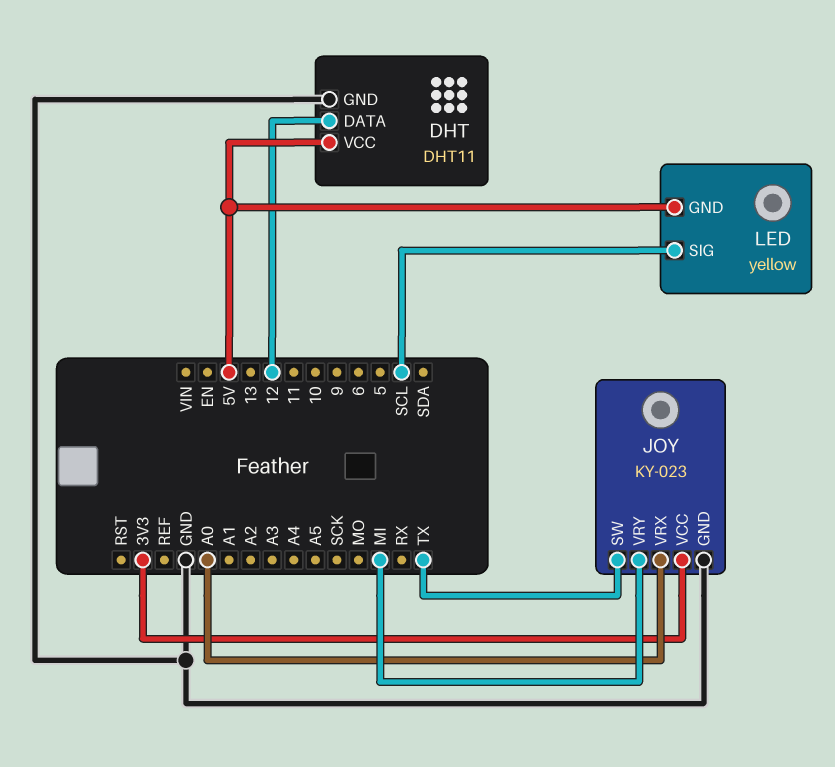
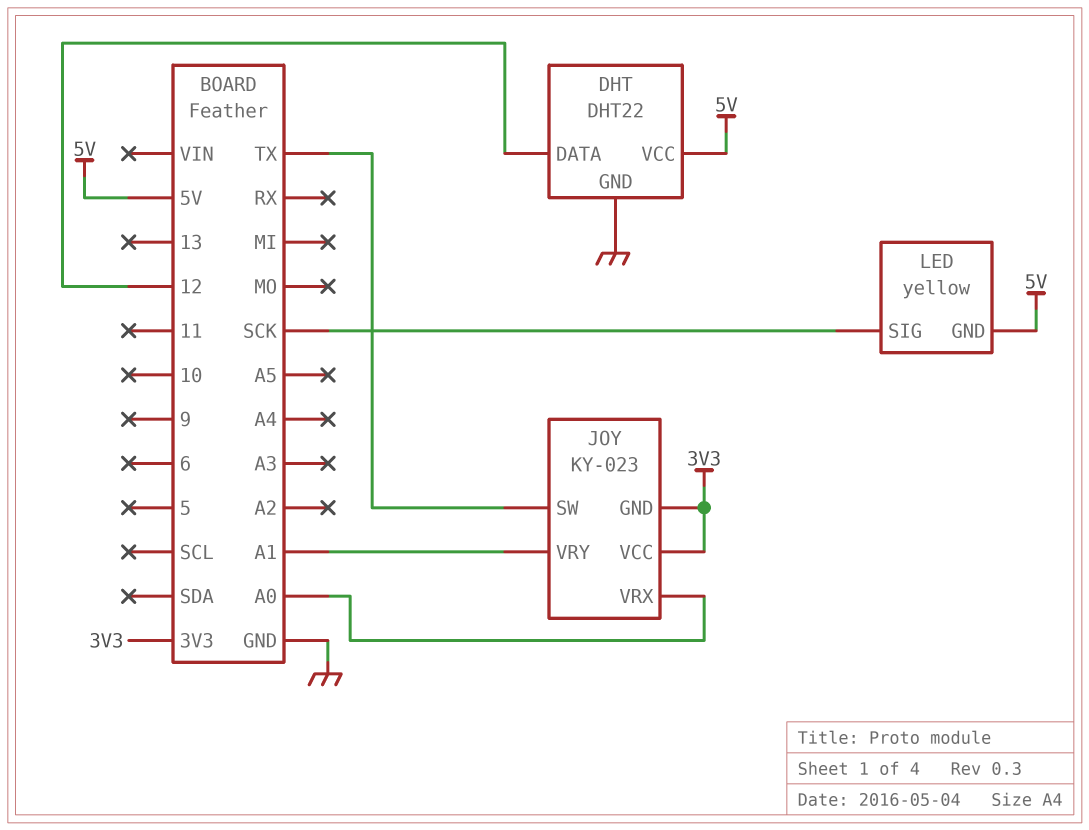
DHT: DHT11 -> DHT22
JOY pin GND: GND -> 3V3
JOY pin VRY: MI -> A1
LED pin SIG: SCL -> SCK

